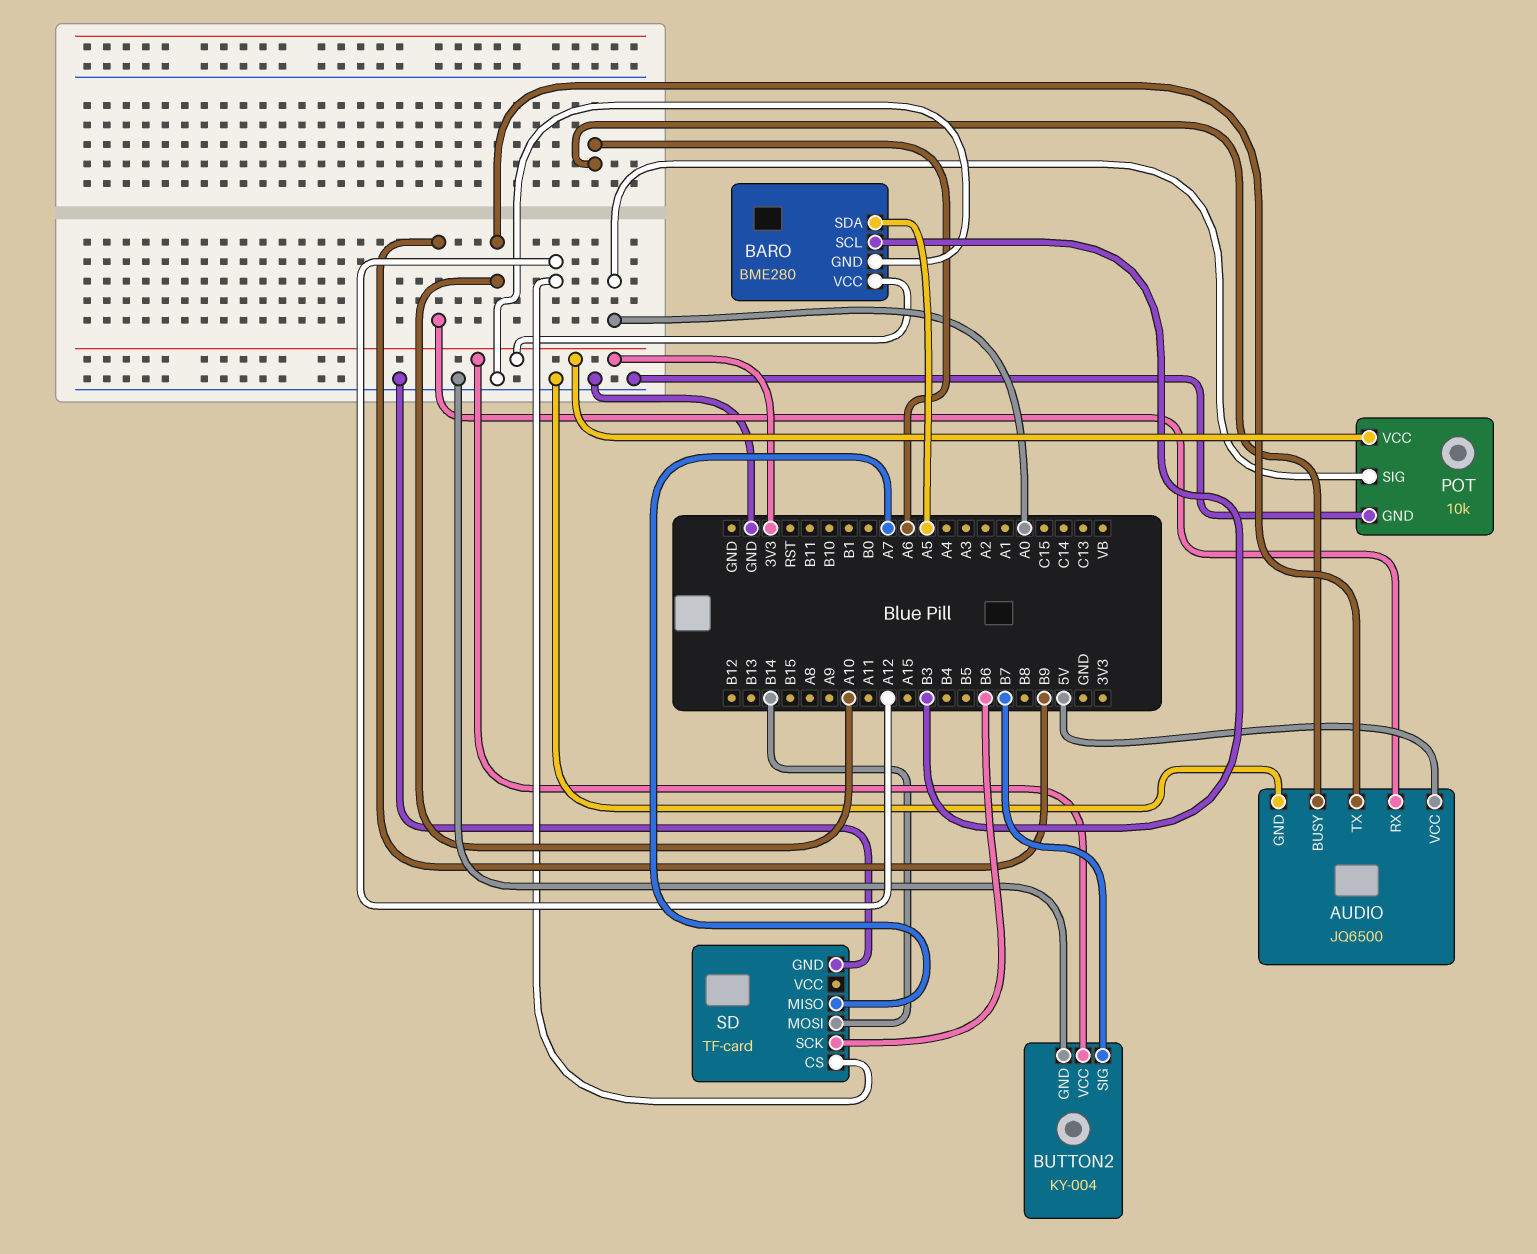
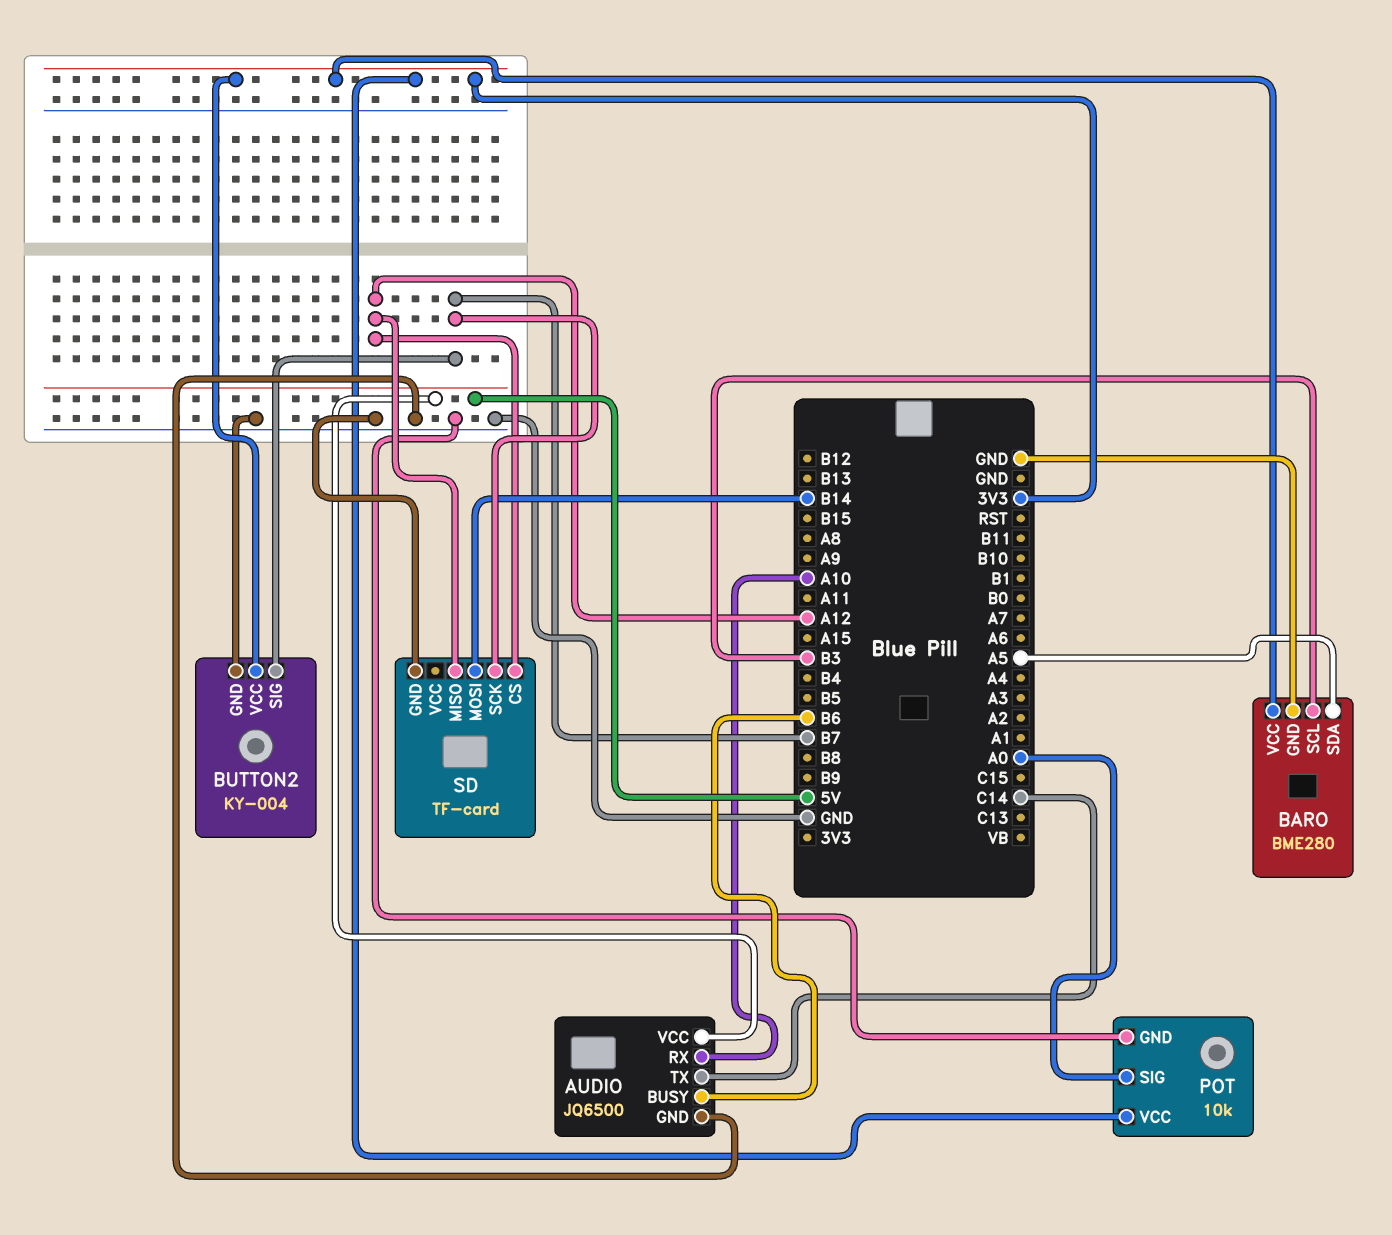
AUDIO pin BUSY: A6 -> B6
AUDIO pin RX: B9 -> A10
AUDIO pin TX: A10 -> C14
SD pin MISO: A7 -> A12
SD pin SCK: B6 -> B7

